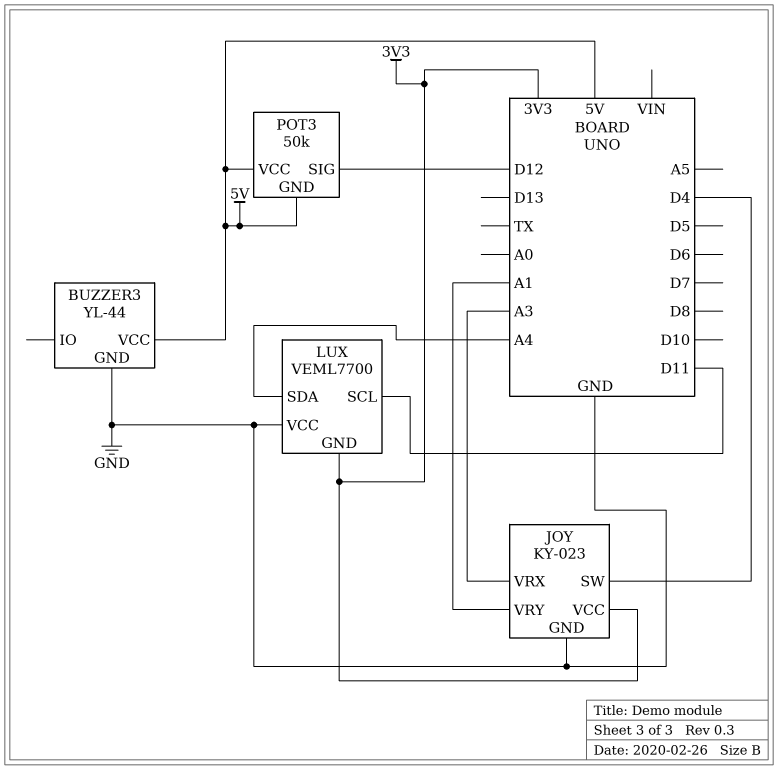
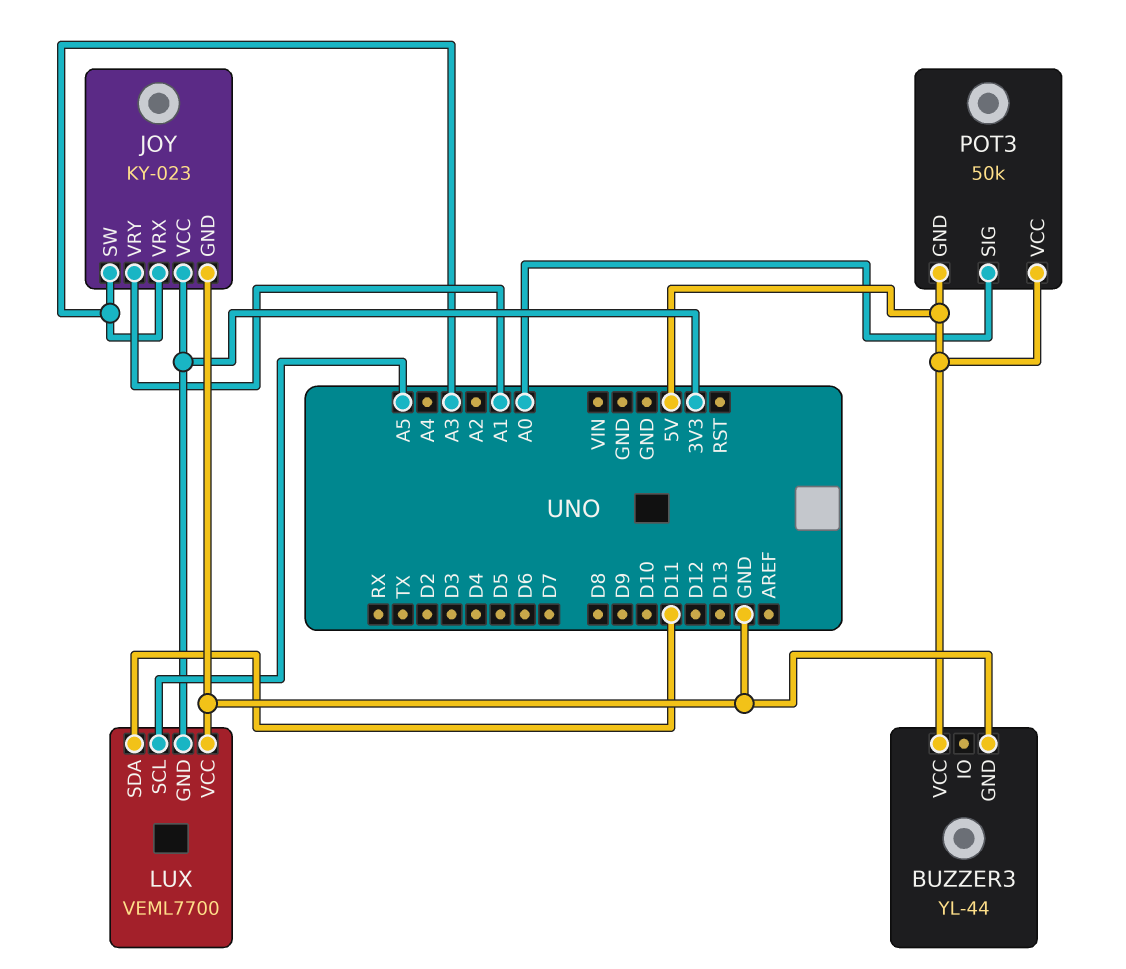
JOY pin SW: D4 -> A3
LUX pin SCL: D11 -> A5
LUX pin SDA: A4 -> D11
POT3 pin SIG: D12 -> A0

